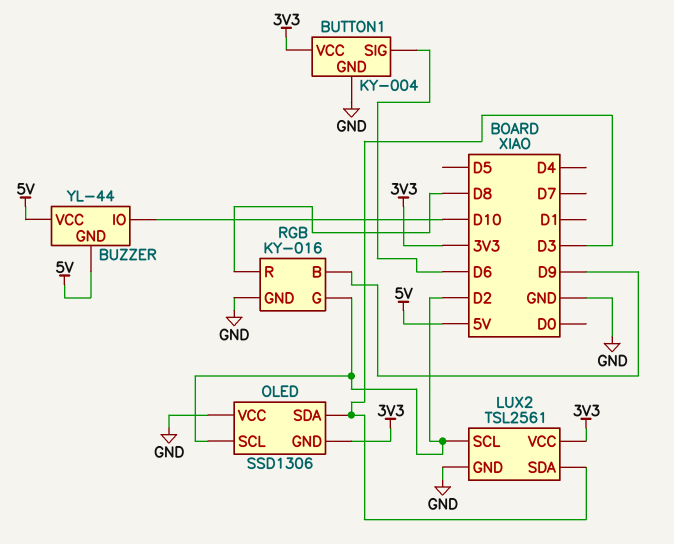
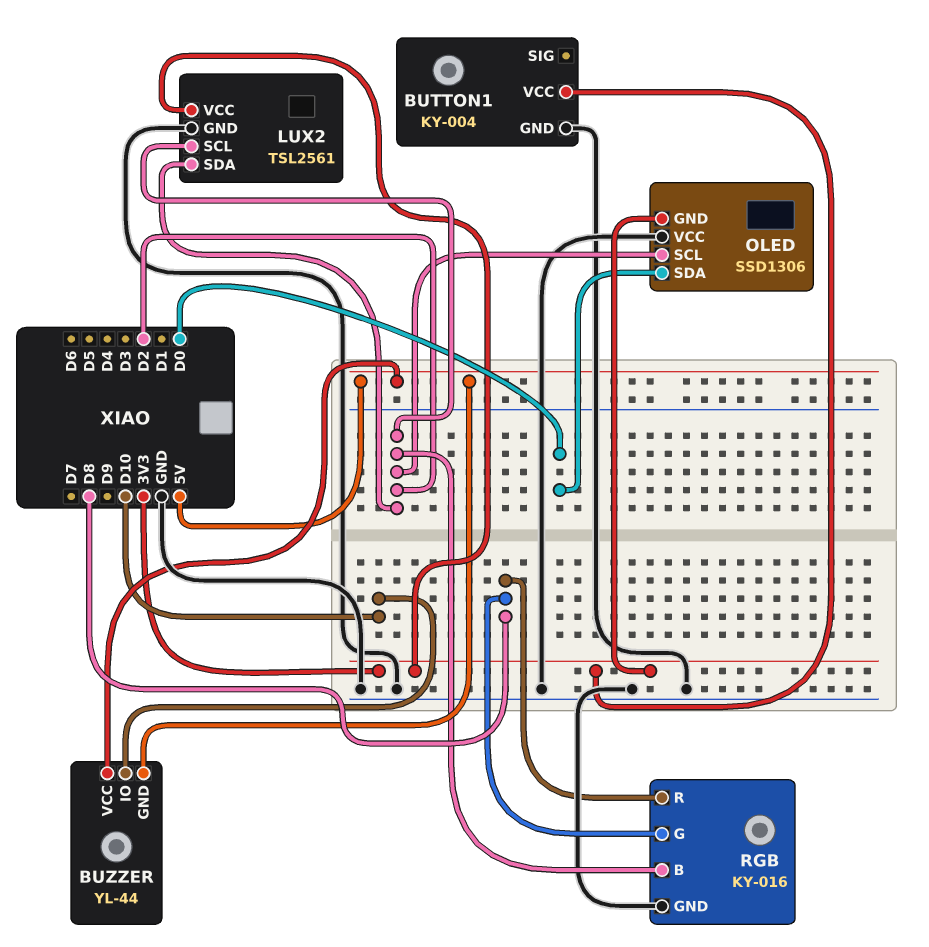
BUTTON1 pin SIG: D6 -> none
LUX2 pin SDA: D3 -> D2
OLED pin SDA: D3 -> D0
RGB pin B: D9 -> D2
RGB pin G: D2 -> D8

